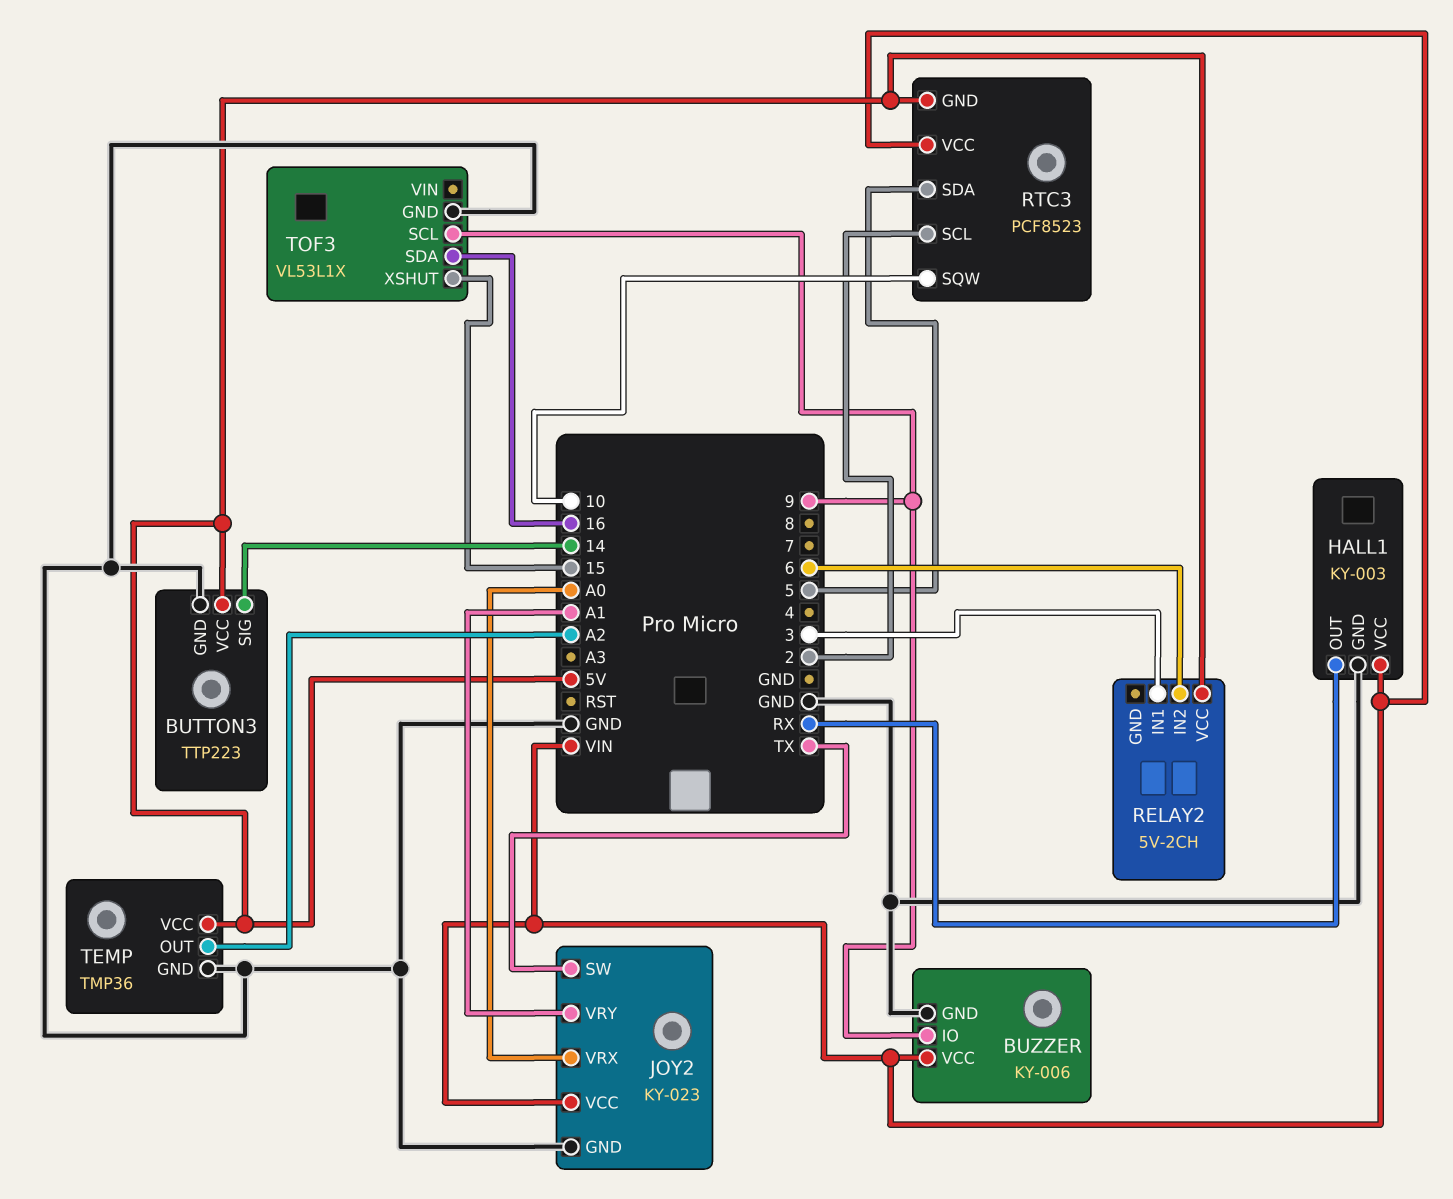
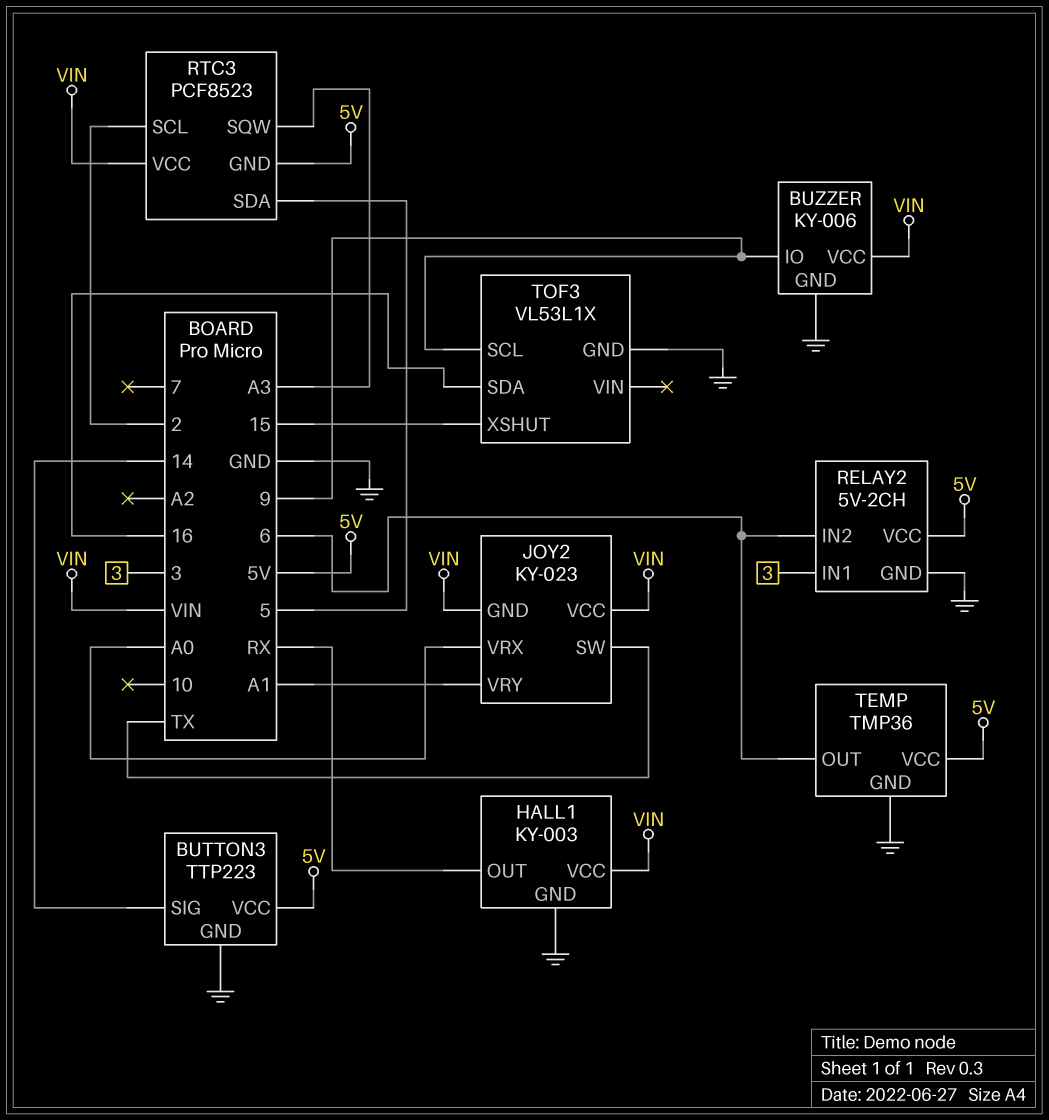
JOY2 pin GND: GND -> VIN
RELAY2 pin GND: none -> GND
RTC3 pin SQW: 10 -> A3
TEMP pin OUT: A2 -> 6

